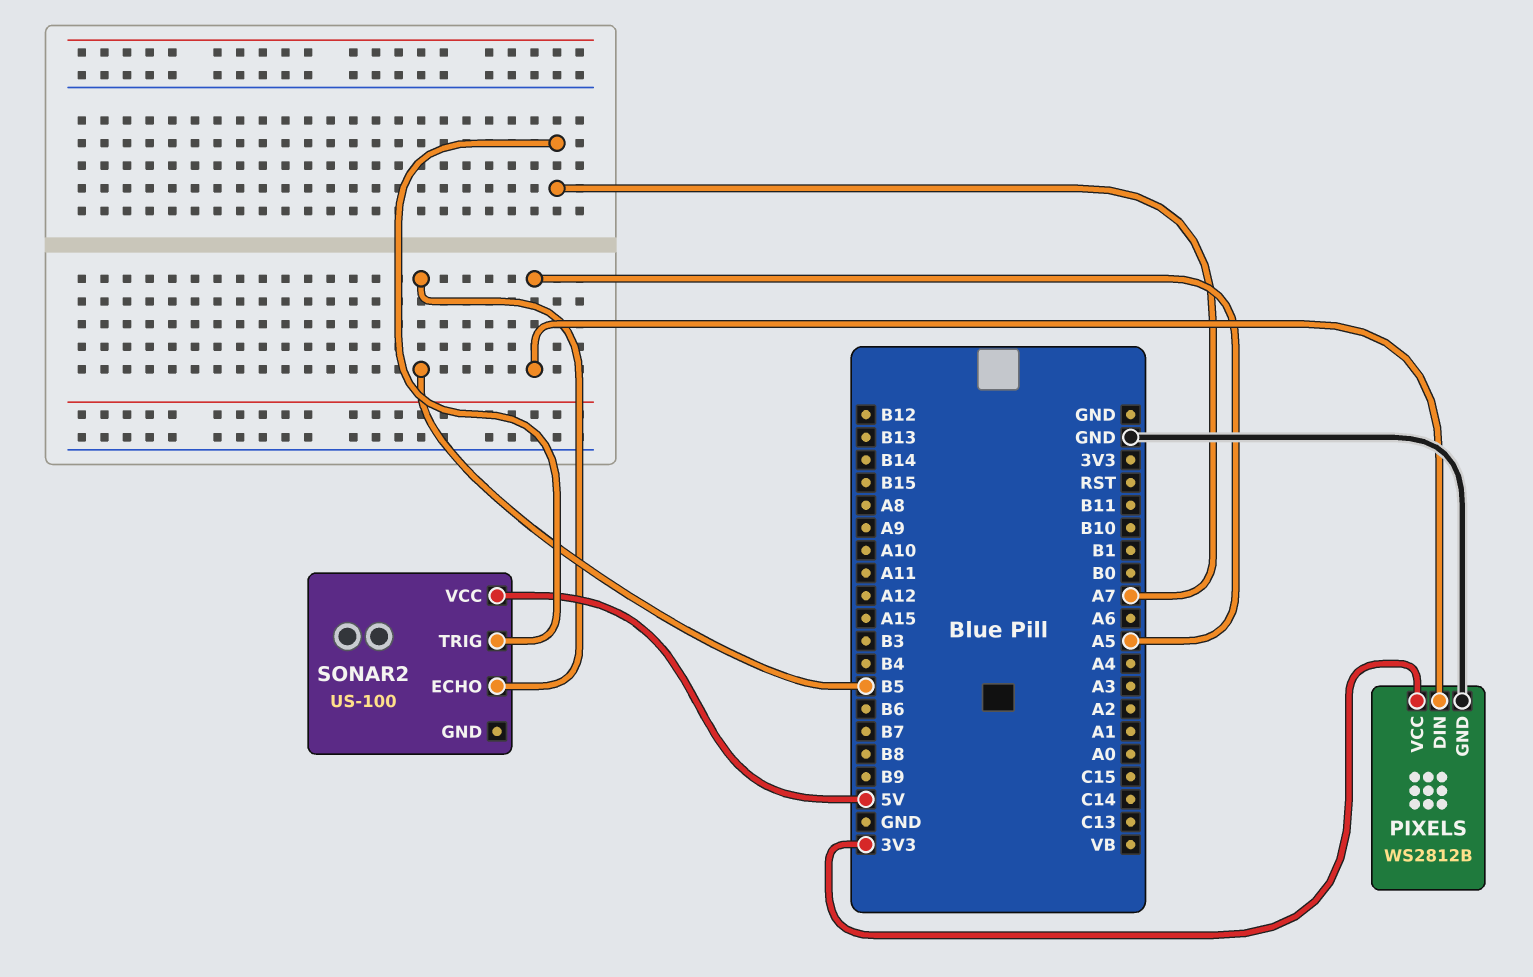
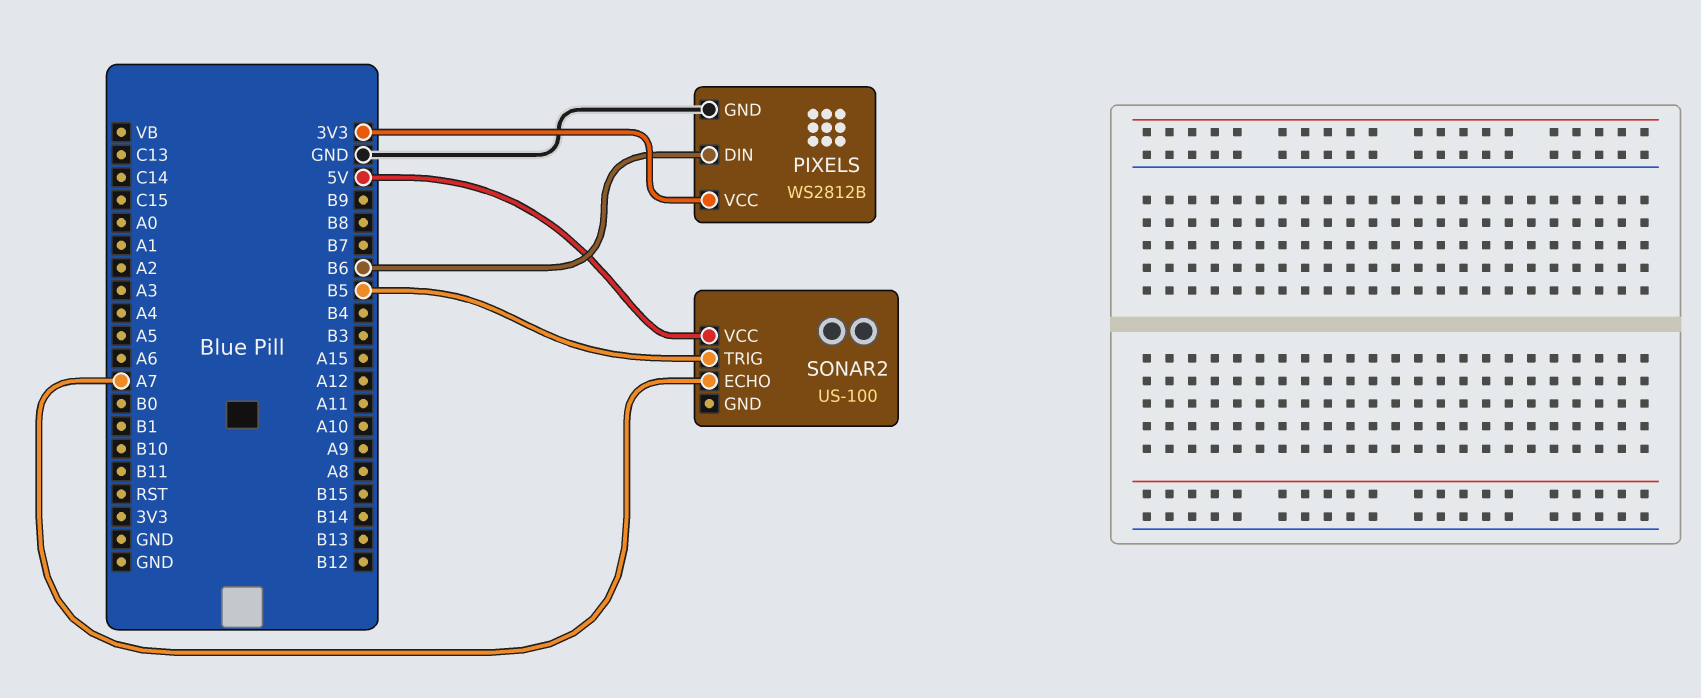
PIXELS pin DIN: A5 -> B6
SONAR2 pin ECHO: B5 -> A7
SONAR2 pin TRIG: A7 -> B5

